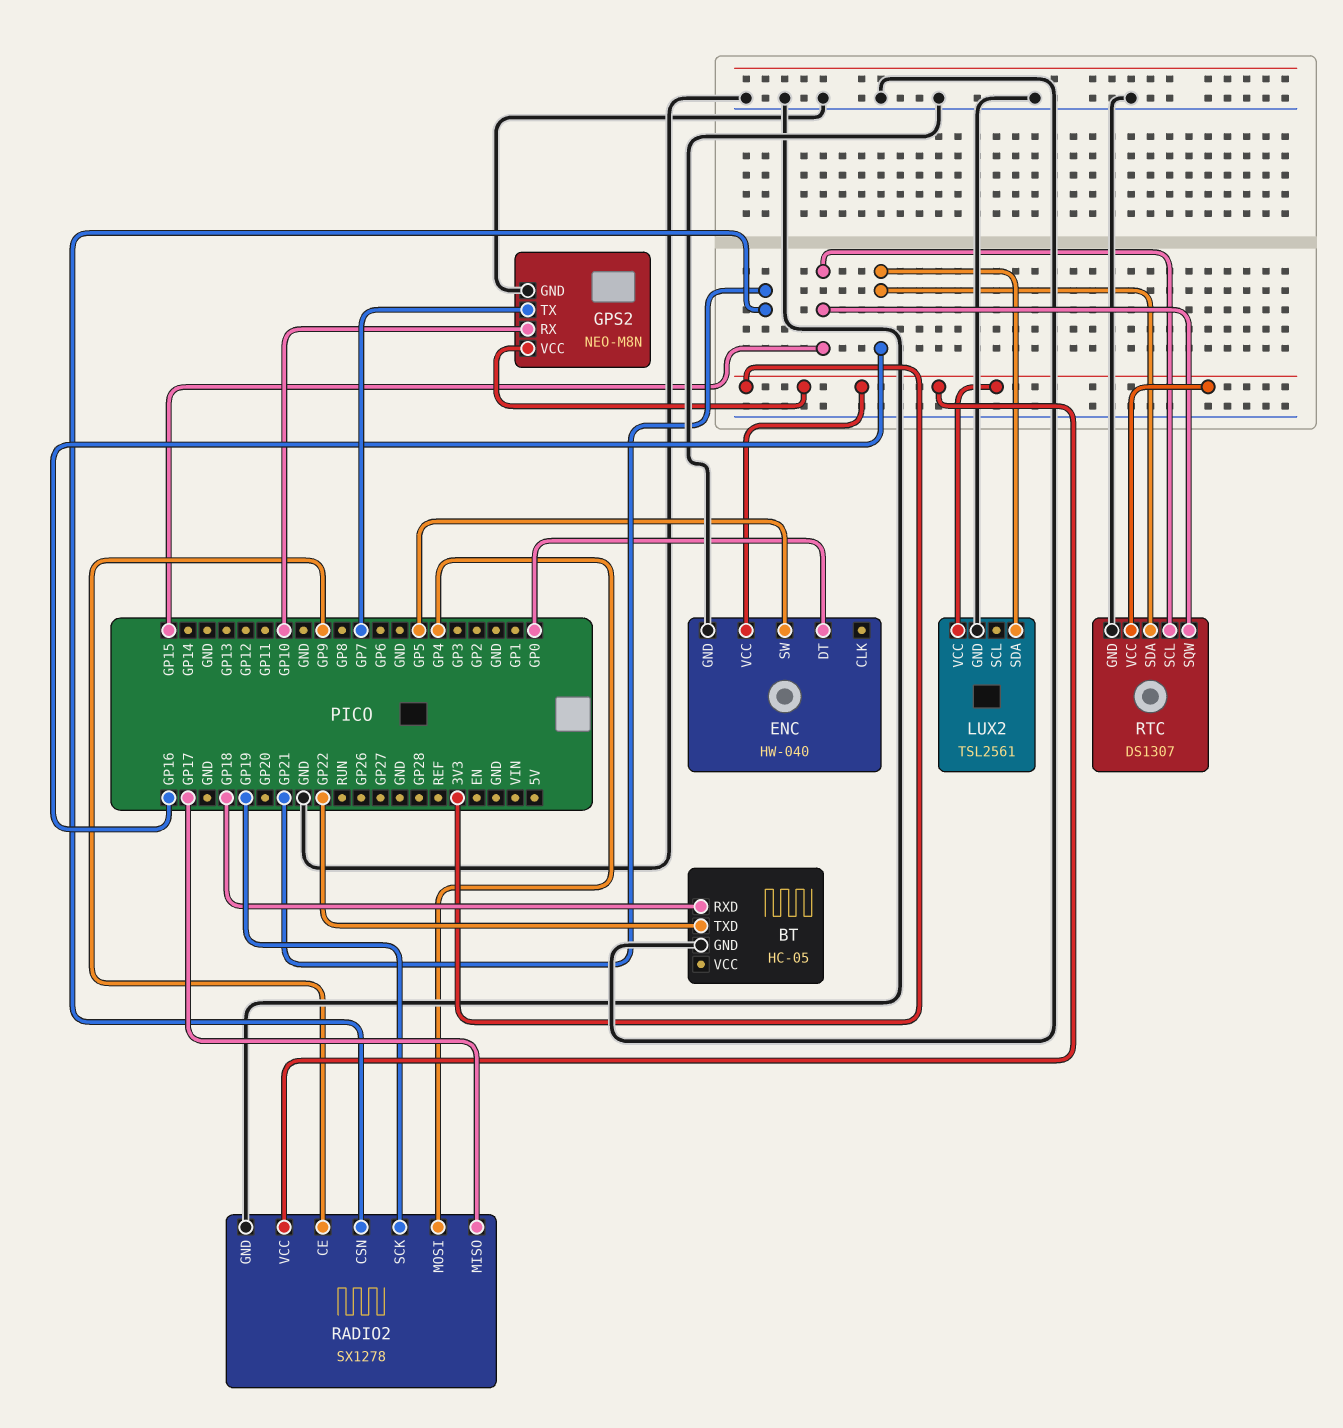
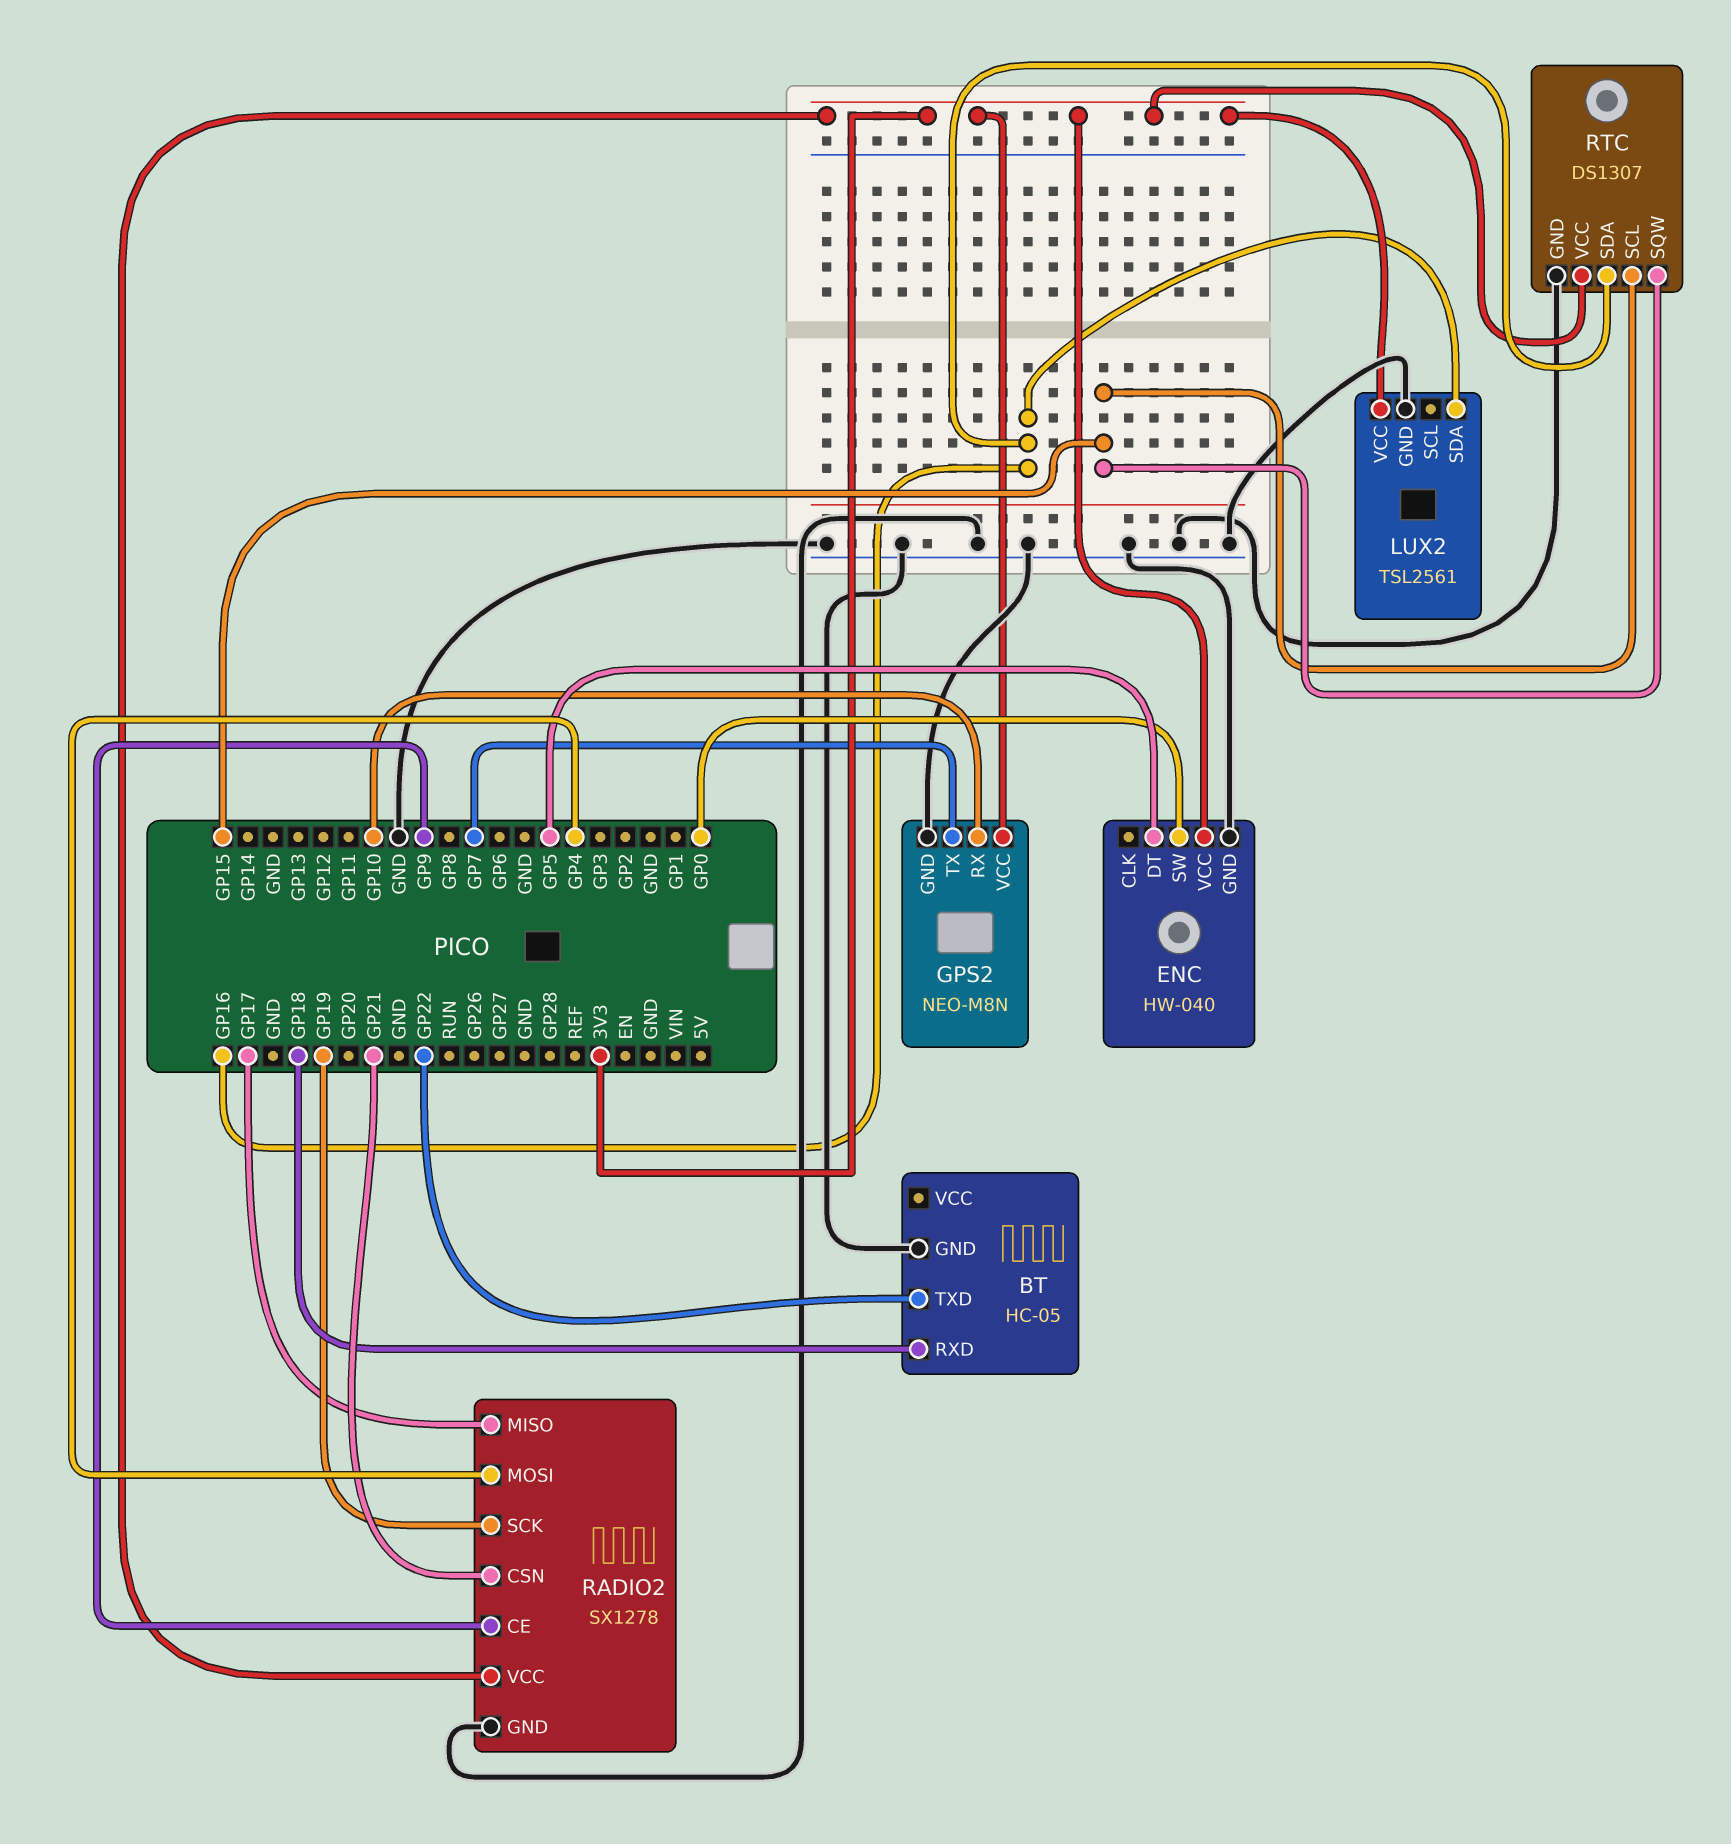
ENC pin DT: GP0 -> GP5
ENC pin SW: GP5 -> GP0

